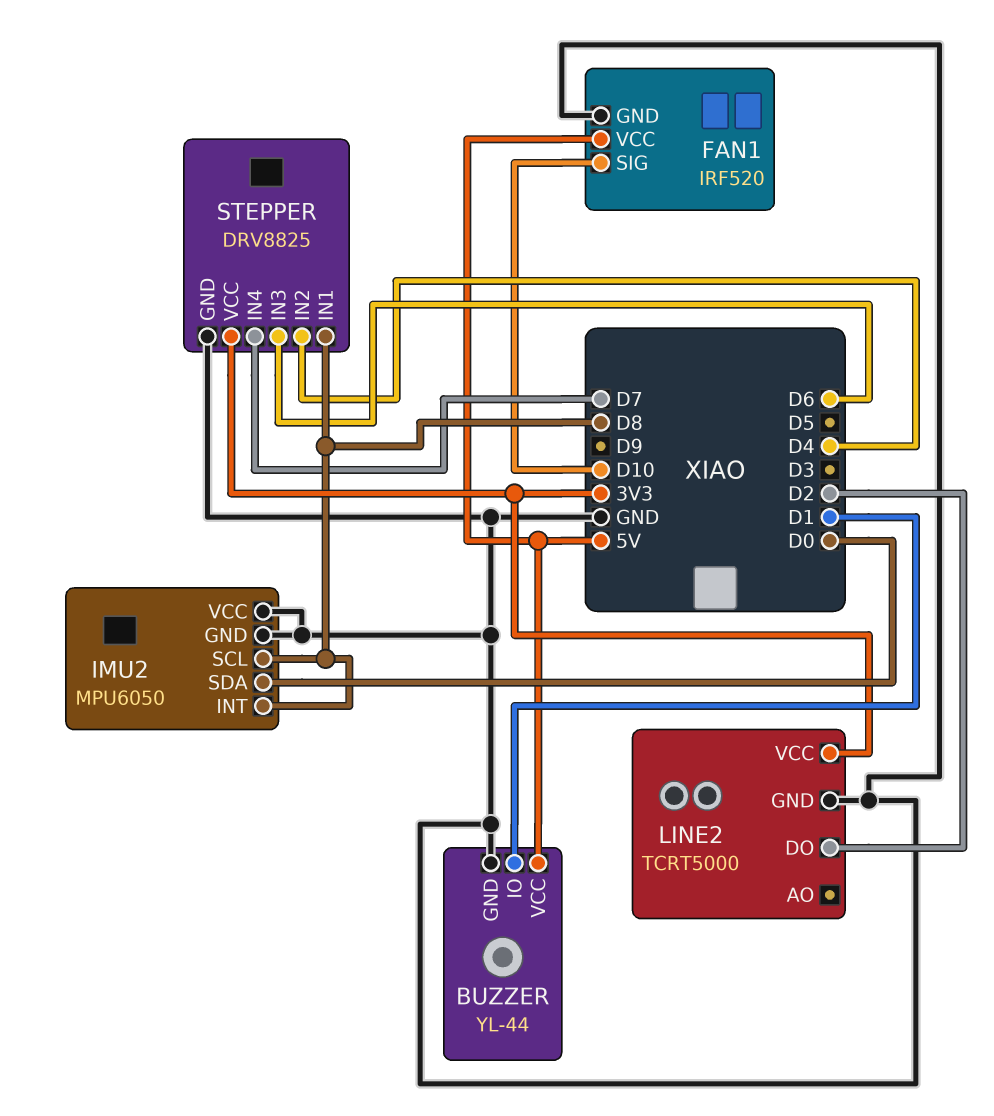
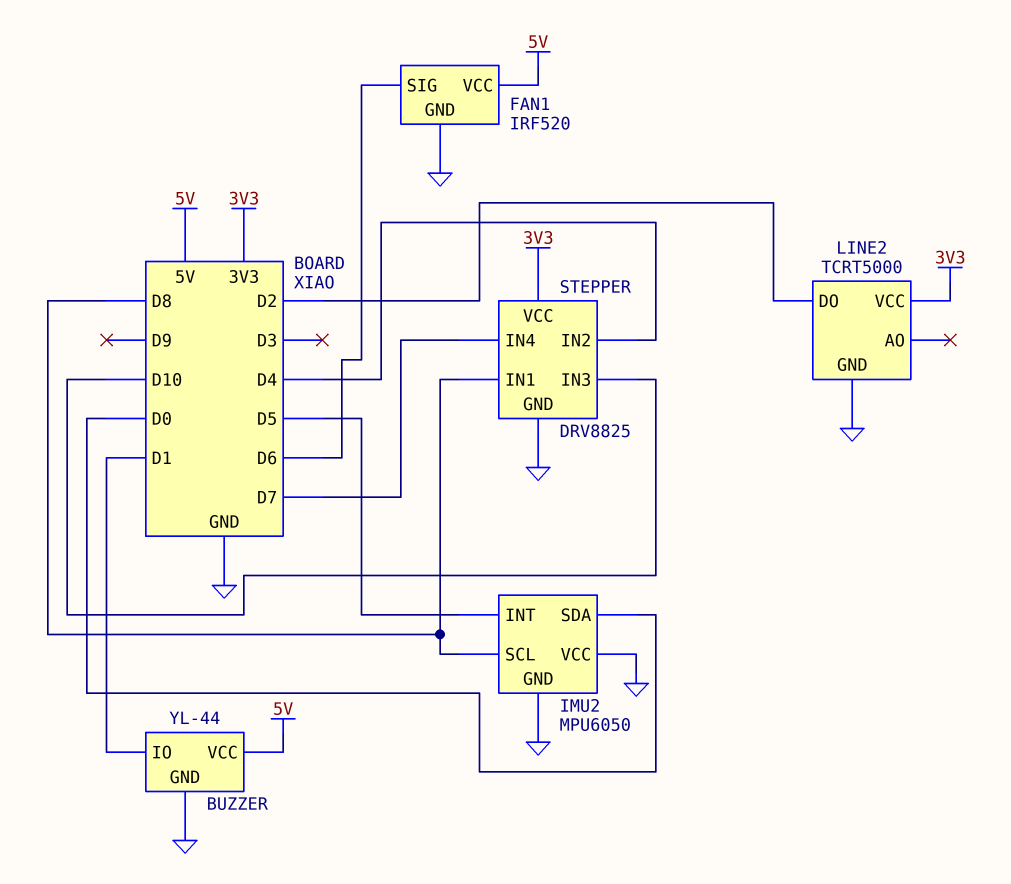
FAN1 pin SIG: D10 -> D6
IMU2 pin INT: D8 -> D5
STEPPER pin IN3: D6 -> D10

